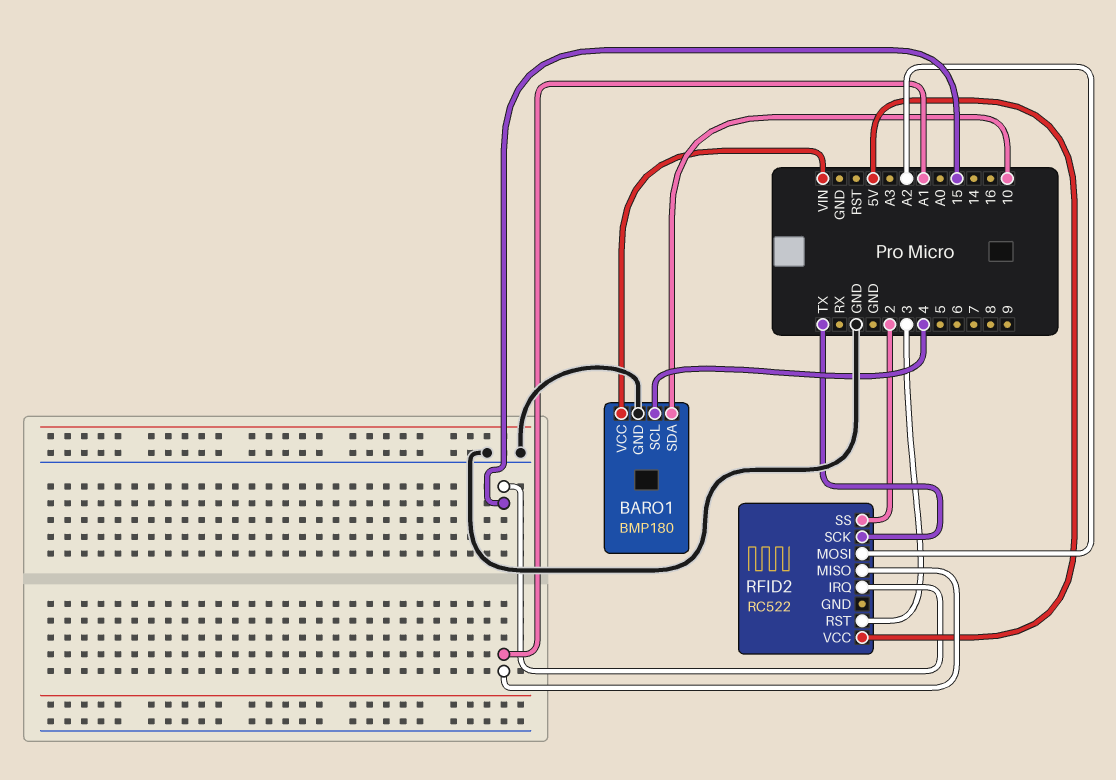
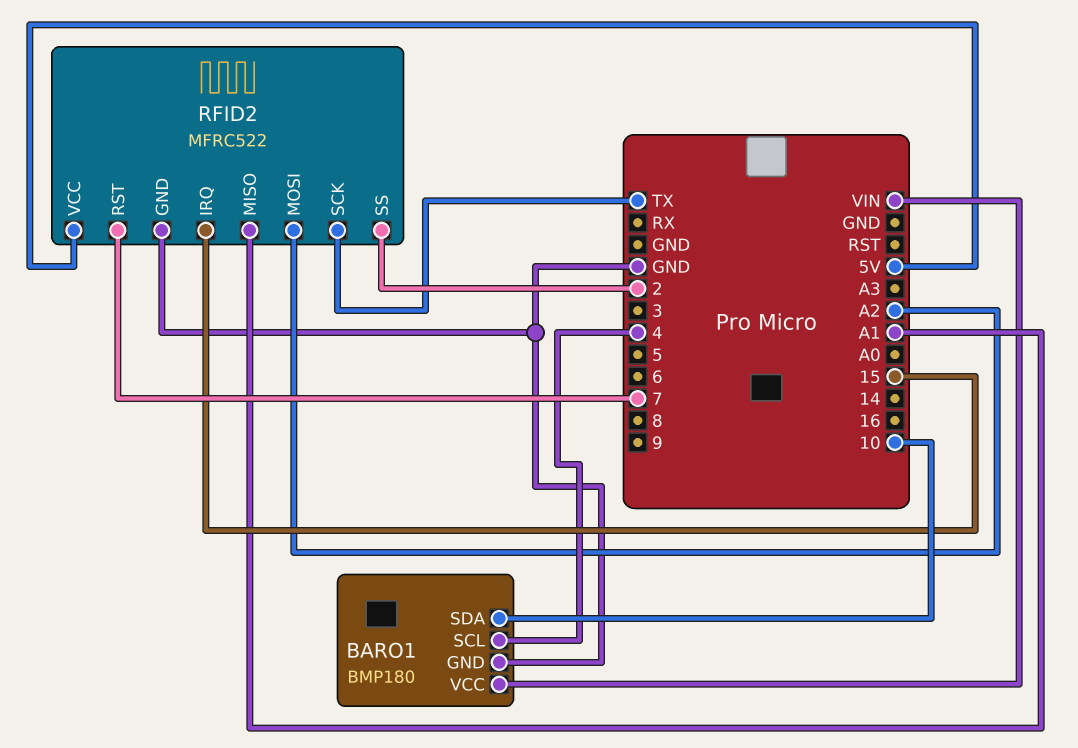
RFID2: RC522 -> MFRC522
RFID2 pin GND: none -> GND
RFID2 pin RST: 3 -> 7

